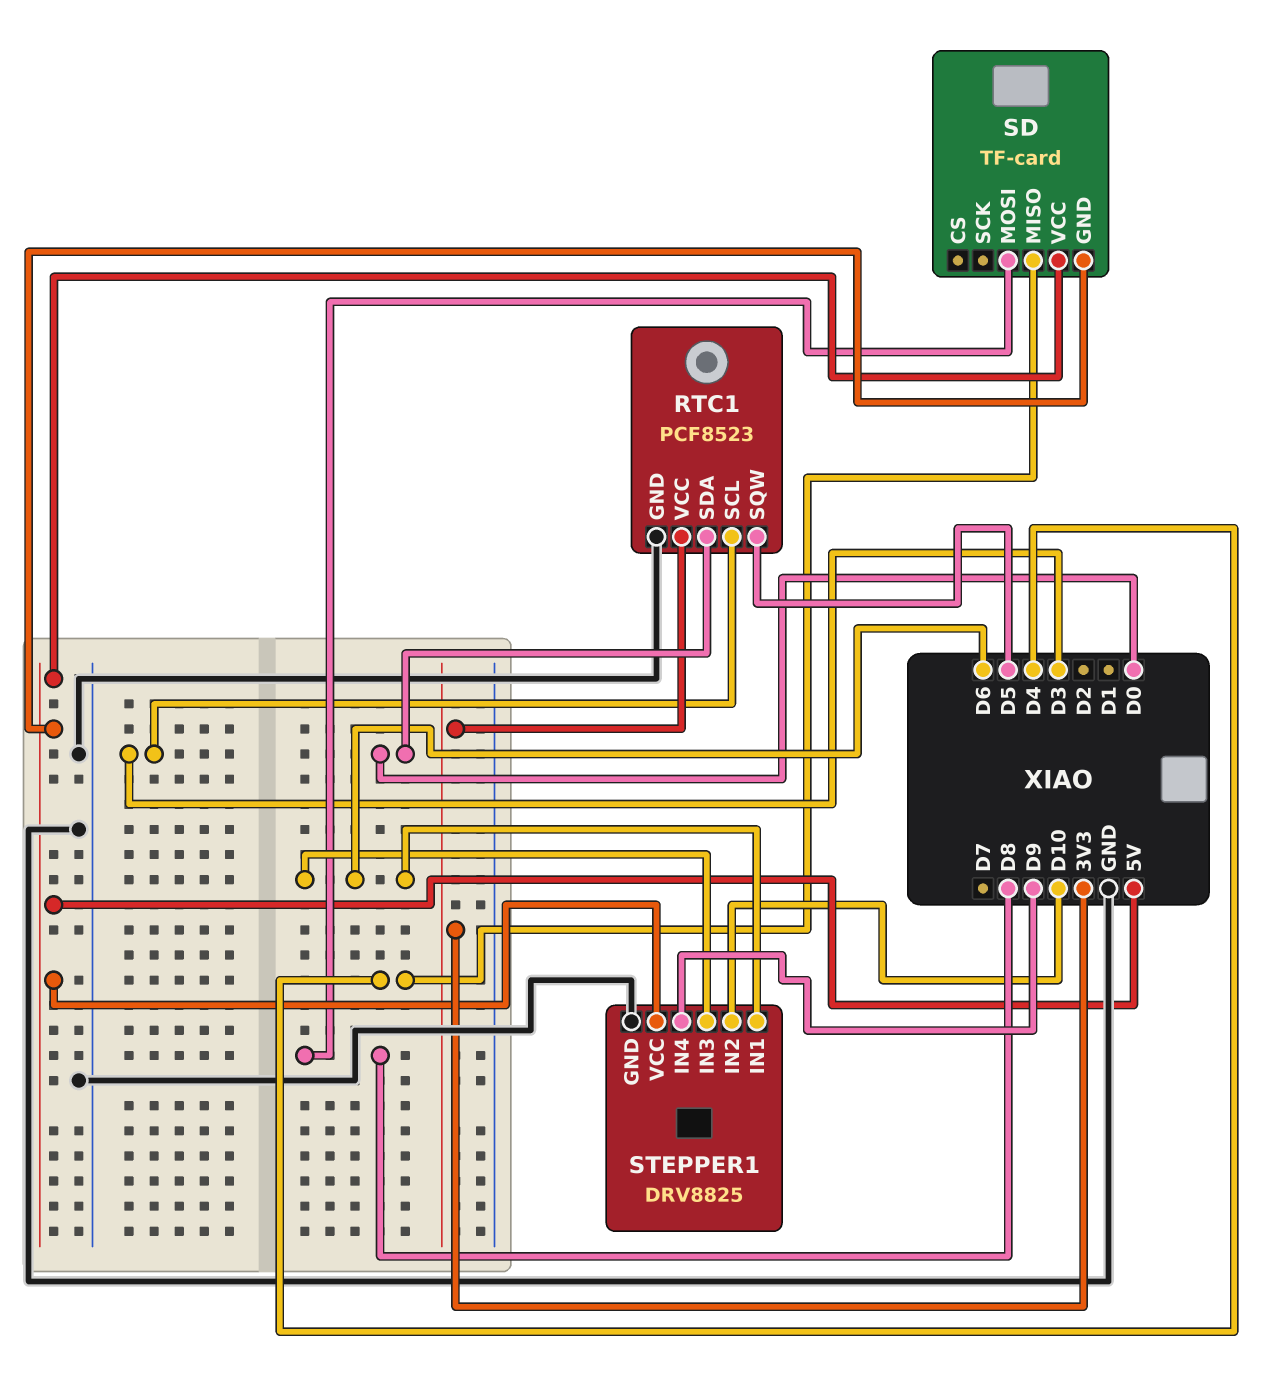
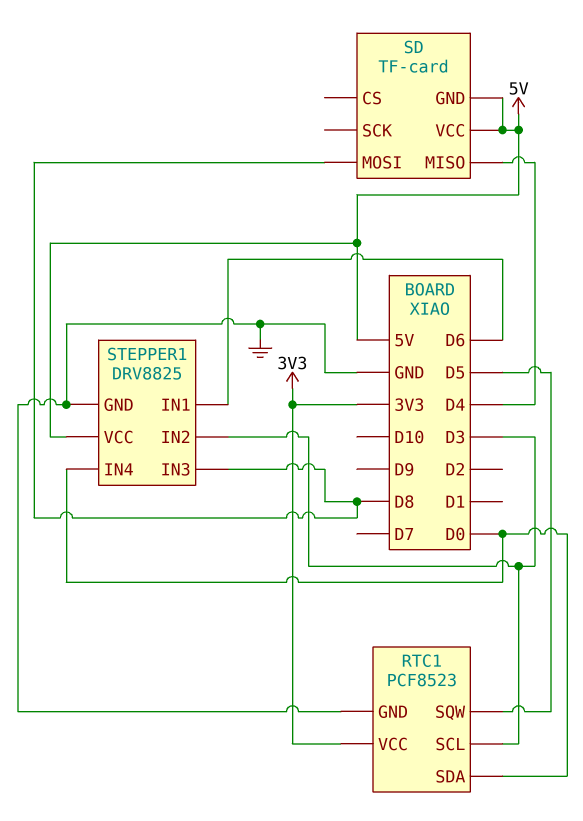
STEPPER1 pin IN2: D10 -> D3
STEPPER1 pin IN3: D6 -> D8
STEPPER1 pin IN4: D9 -> D0

